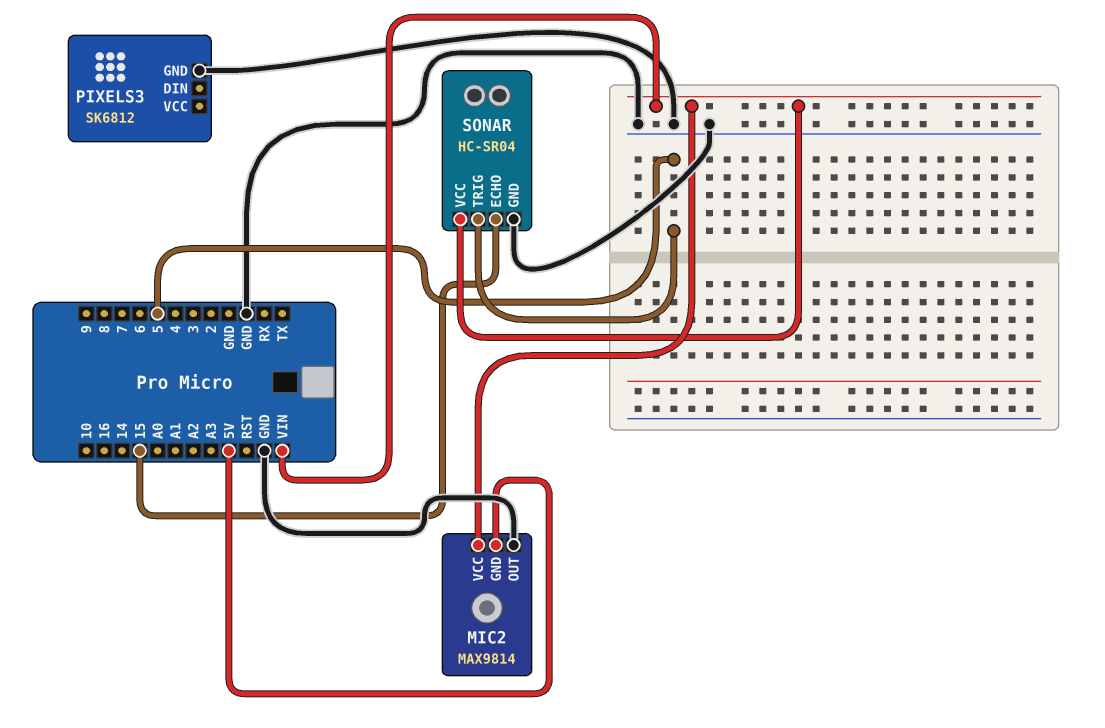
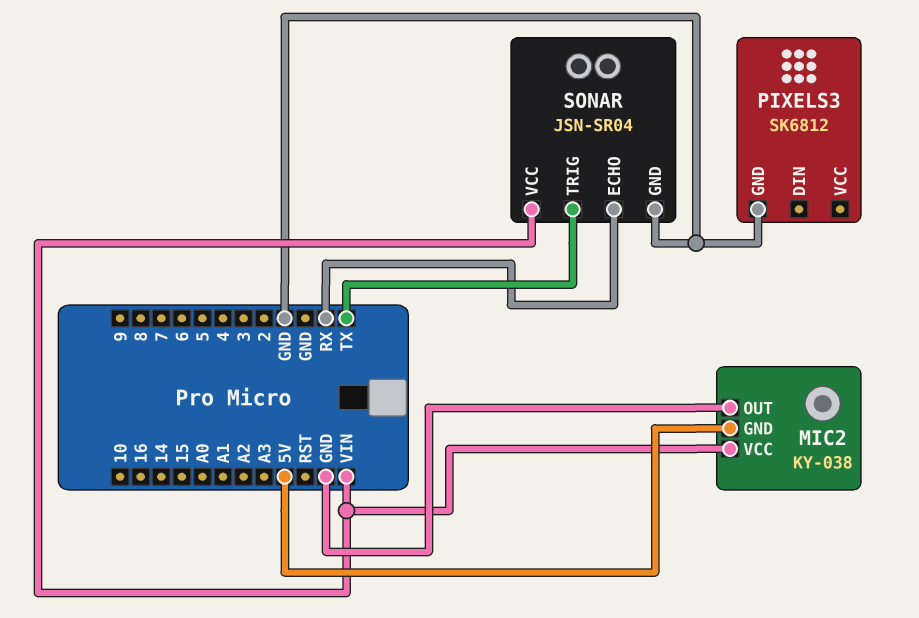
MIC2: MAX9814 -> KY-038
SONAR: HC-SR04 -> JSN-SR04
SONAR pin ECHO: 15 -> RX
SONAR pin TRIG: 5 -> TX

